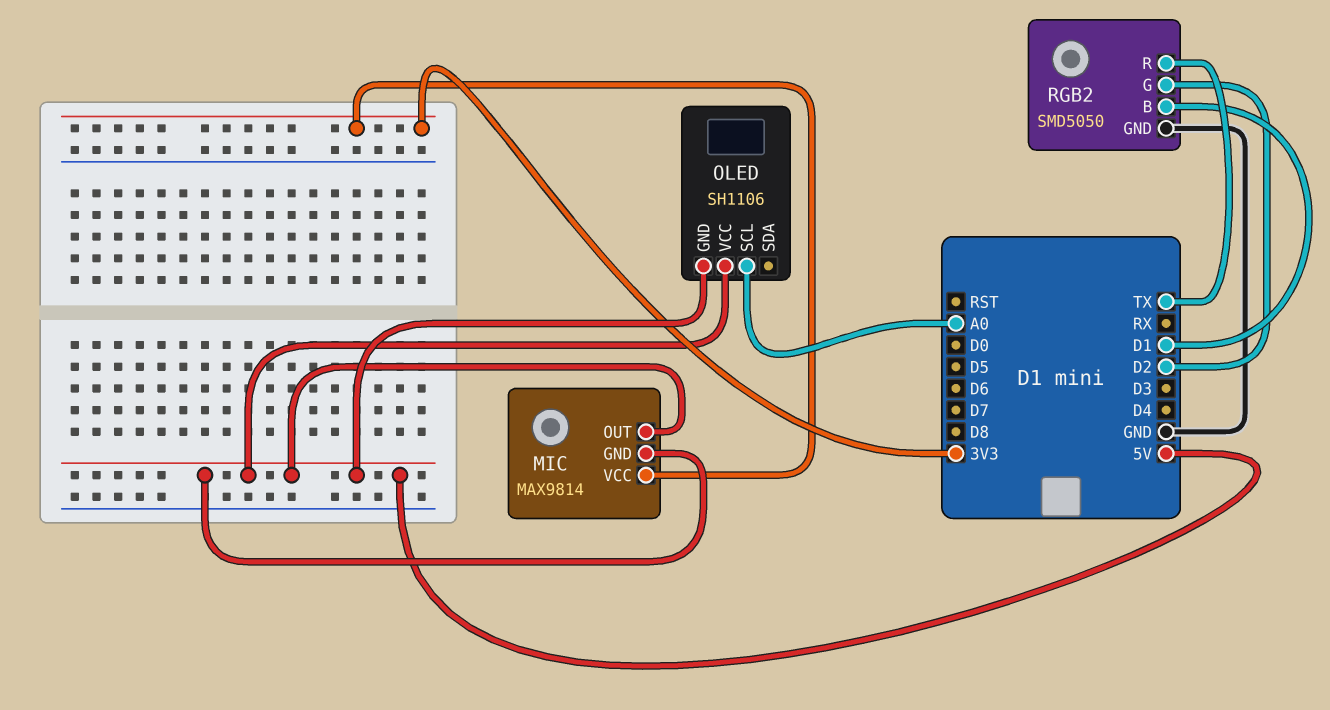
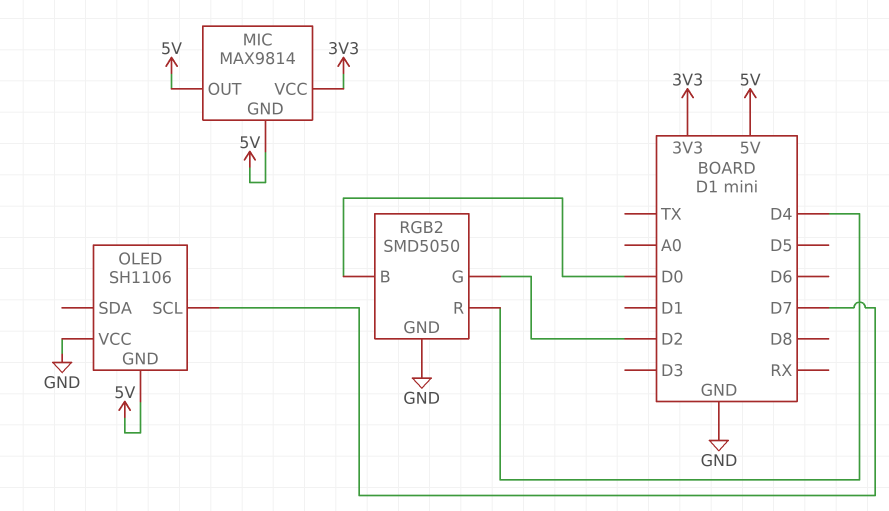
OLED pin SCL: A0 -> D7
OLED pin VCC: 5V -> GND
RGB2 pin B: D1 -> D0
RGB2 pin R: TX -> D4

